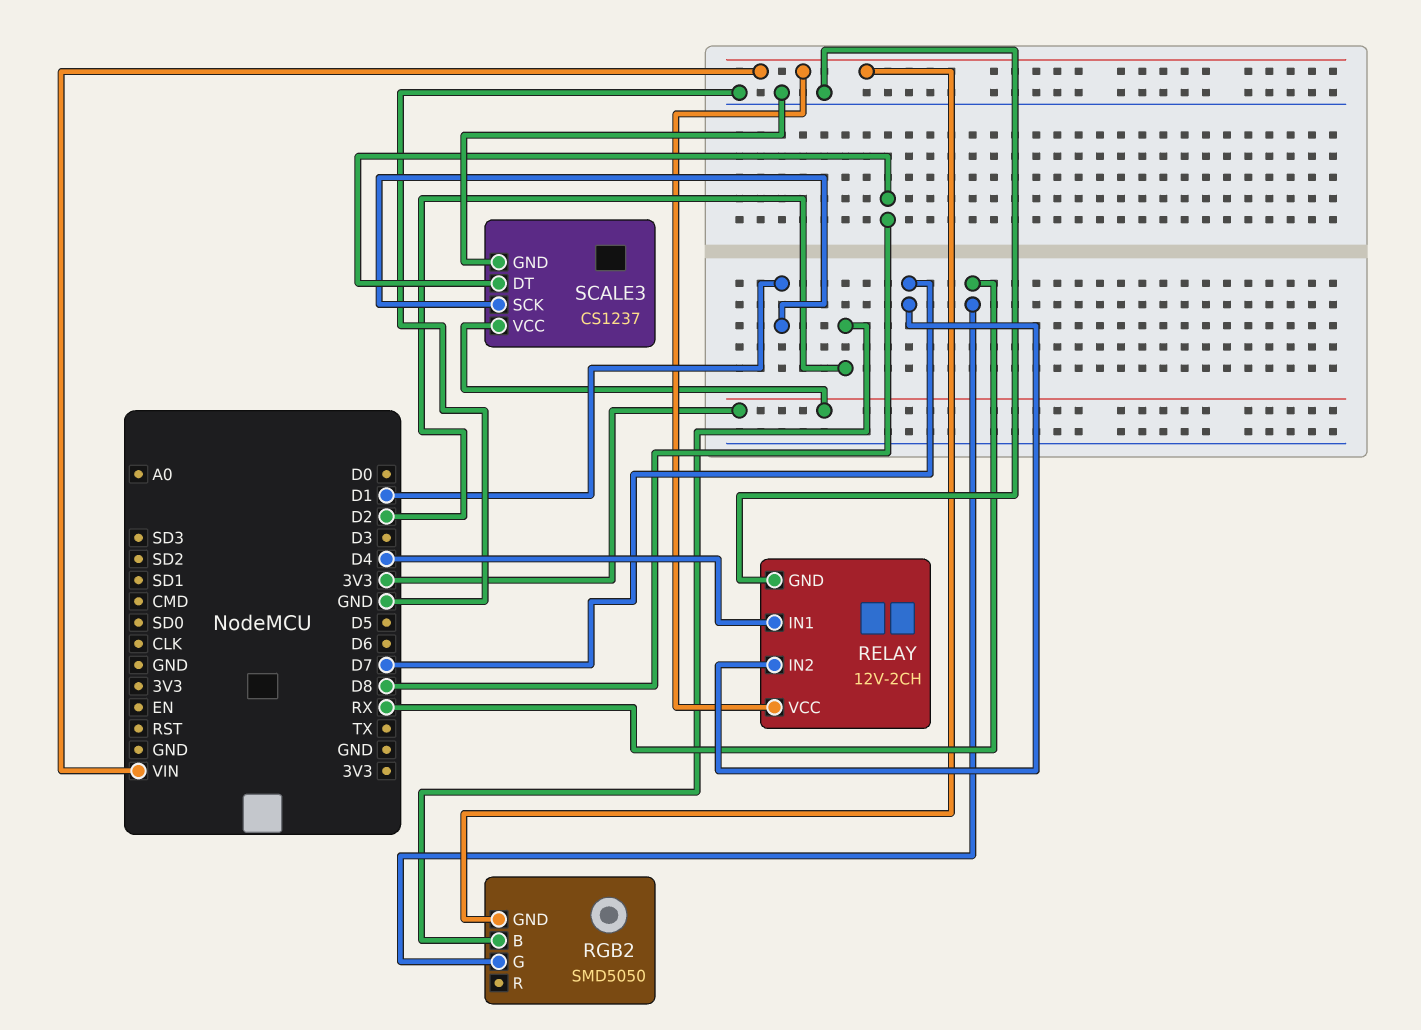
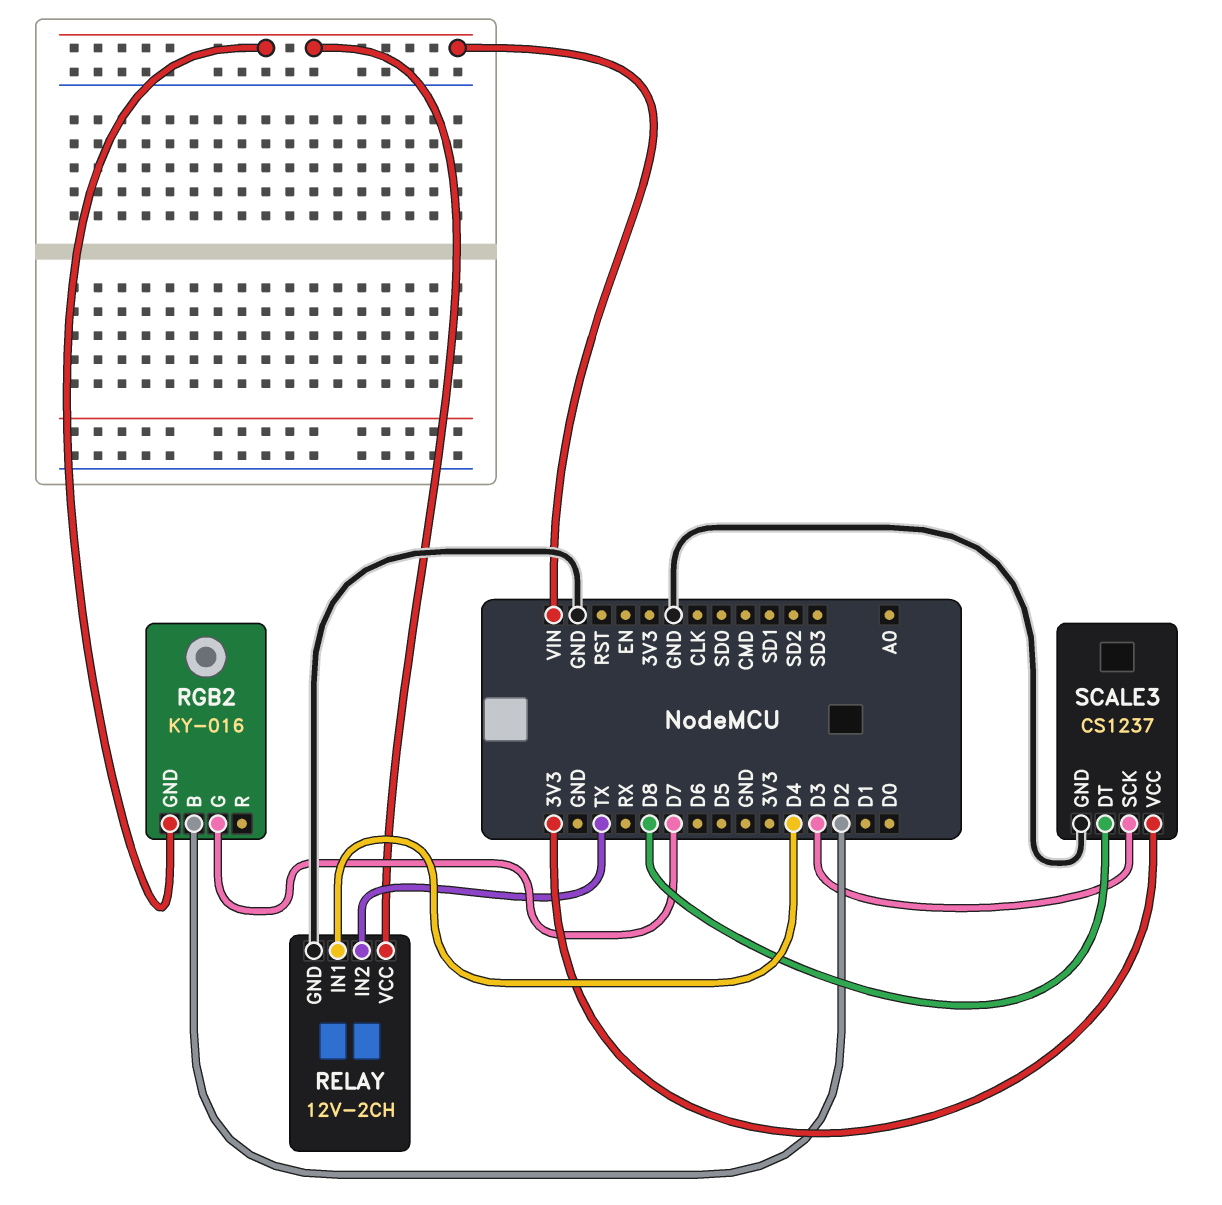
RELAY pin IN2: D7 -> TX
RGB2: SMD5050 -> KY-016
RGB2 pin G: RX -> D7
SCALE3 pin SCK: D1 -> D3

